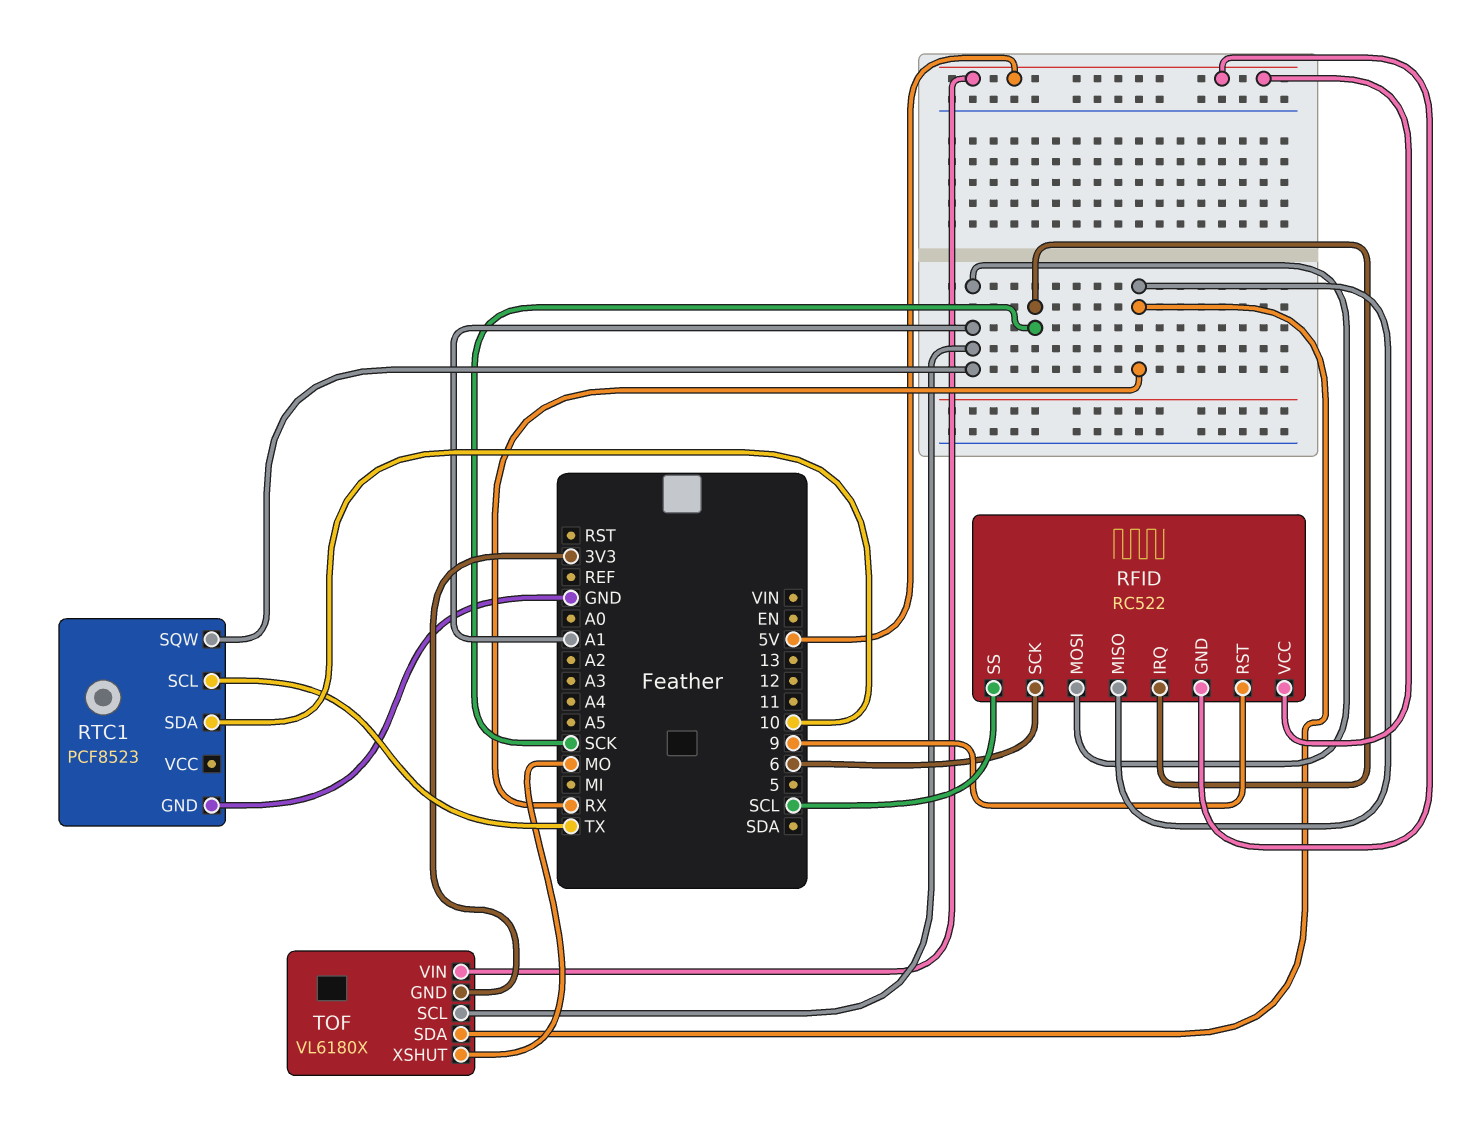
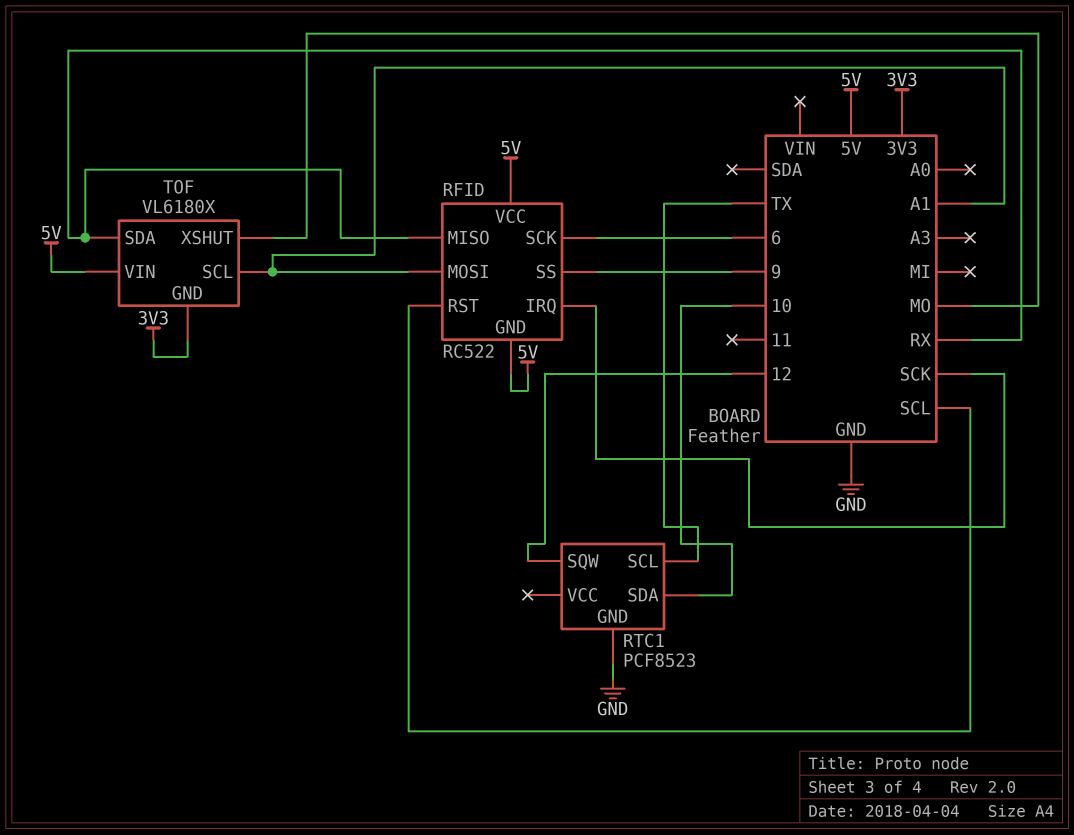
RFID pin RST: 9 -> SCL
RFID pin SS: SCL -> 9
RTC1 pin SQW: A1 -> 12

